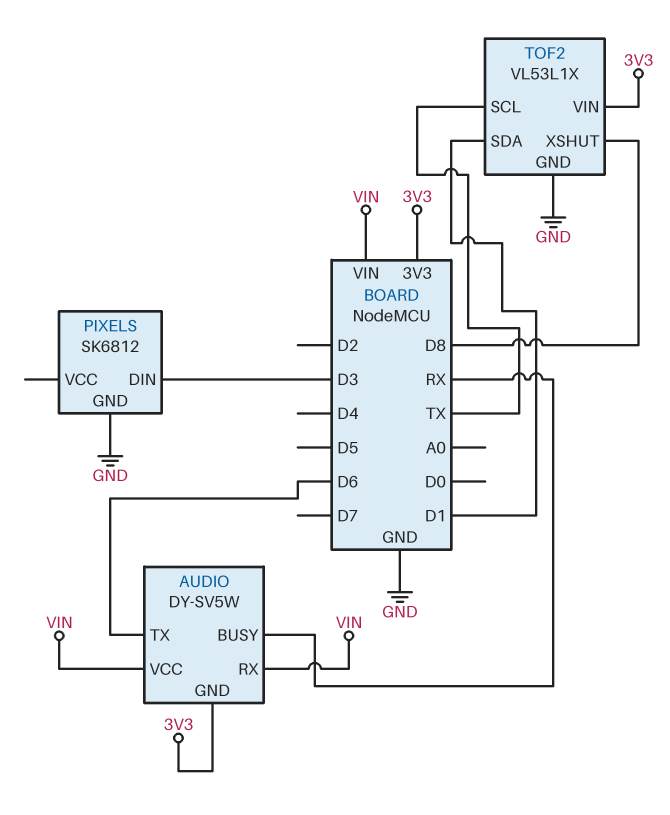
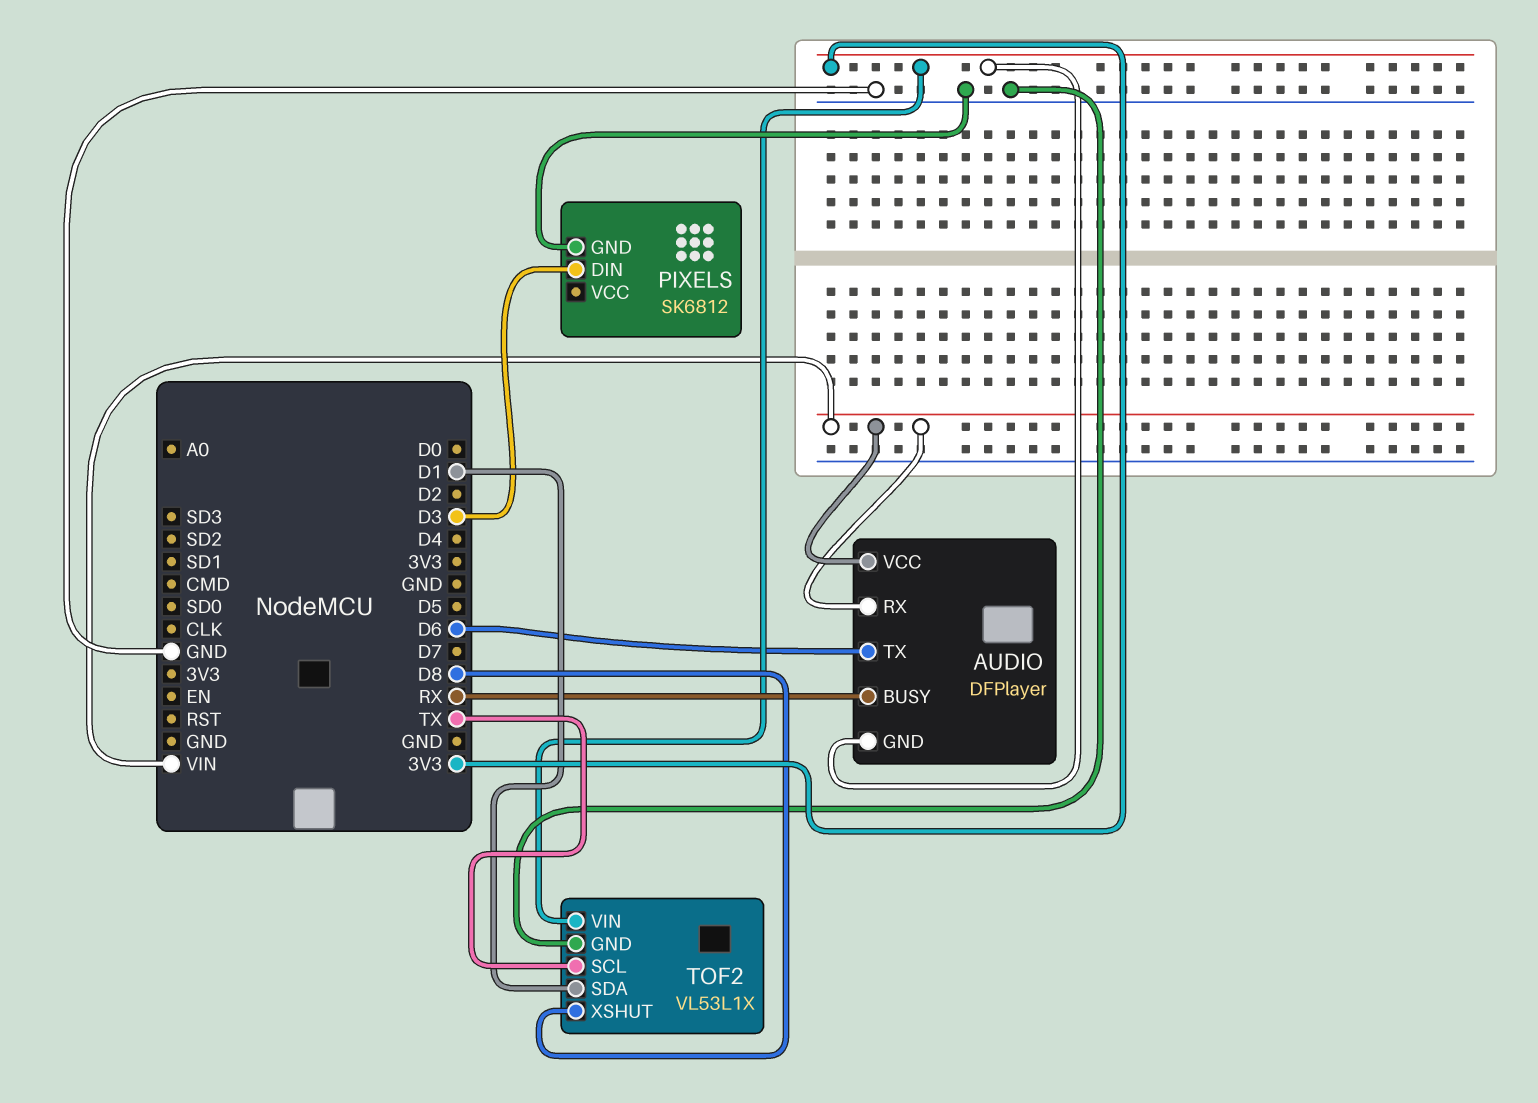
AUDIO: DY-SV5W -> DFPlayer

